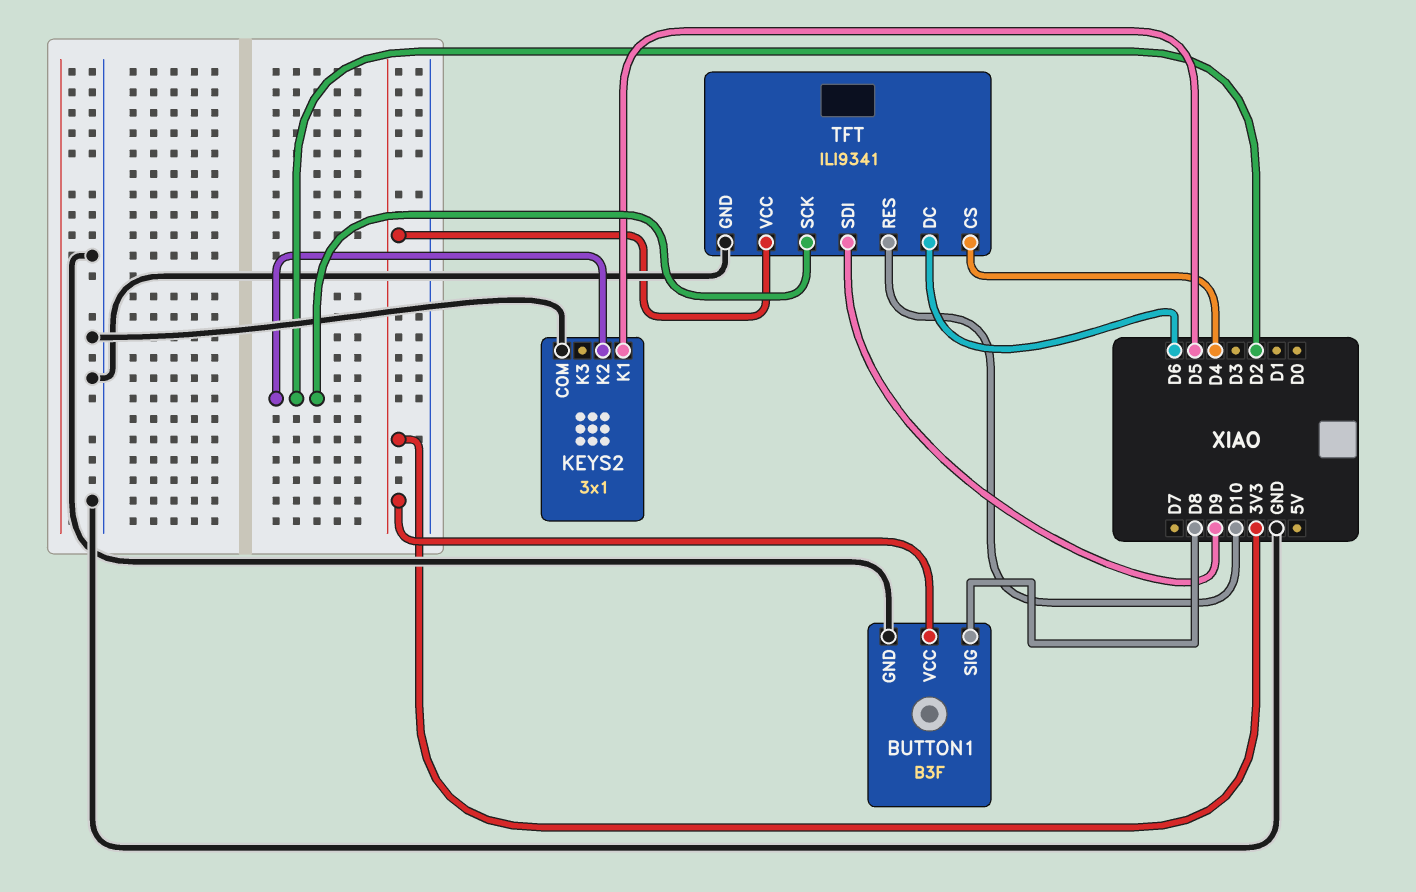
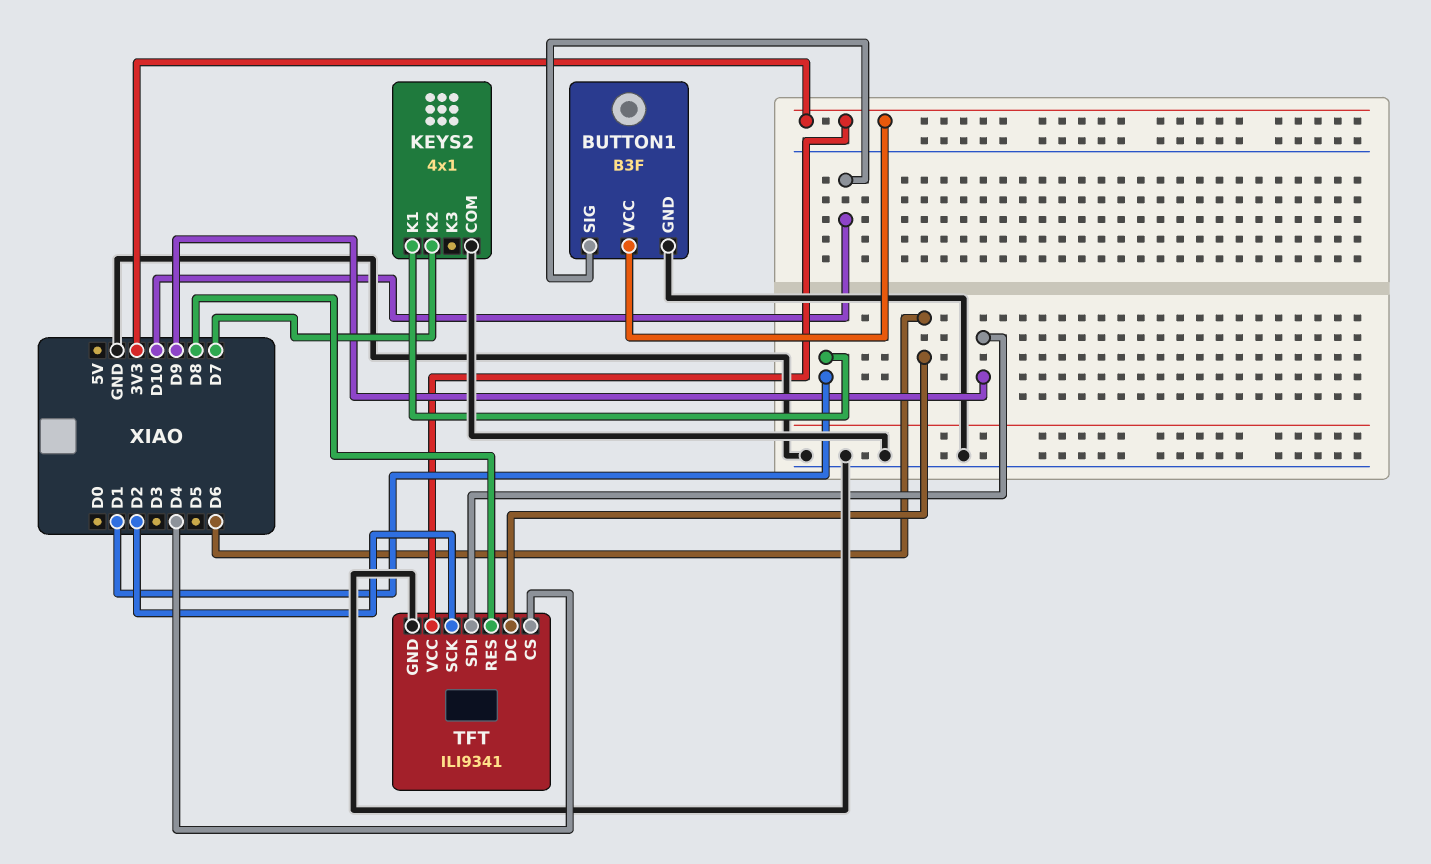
BUTTON1 pin SIG: D8 -> D10
KEYS2: 3x1 -> 4x1
KEYS2 pin K1: D5 -> D1
KEYS2 pin K2: D2 -> D7
TFT pin RES: D10 -> D8

